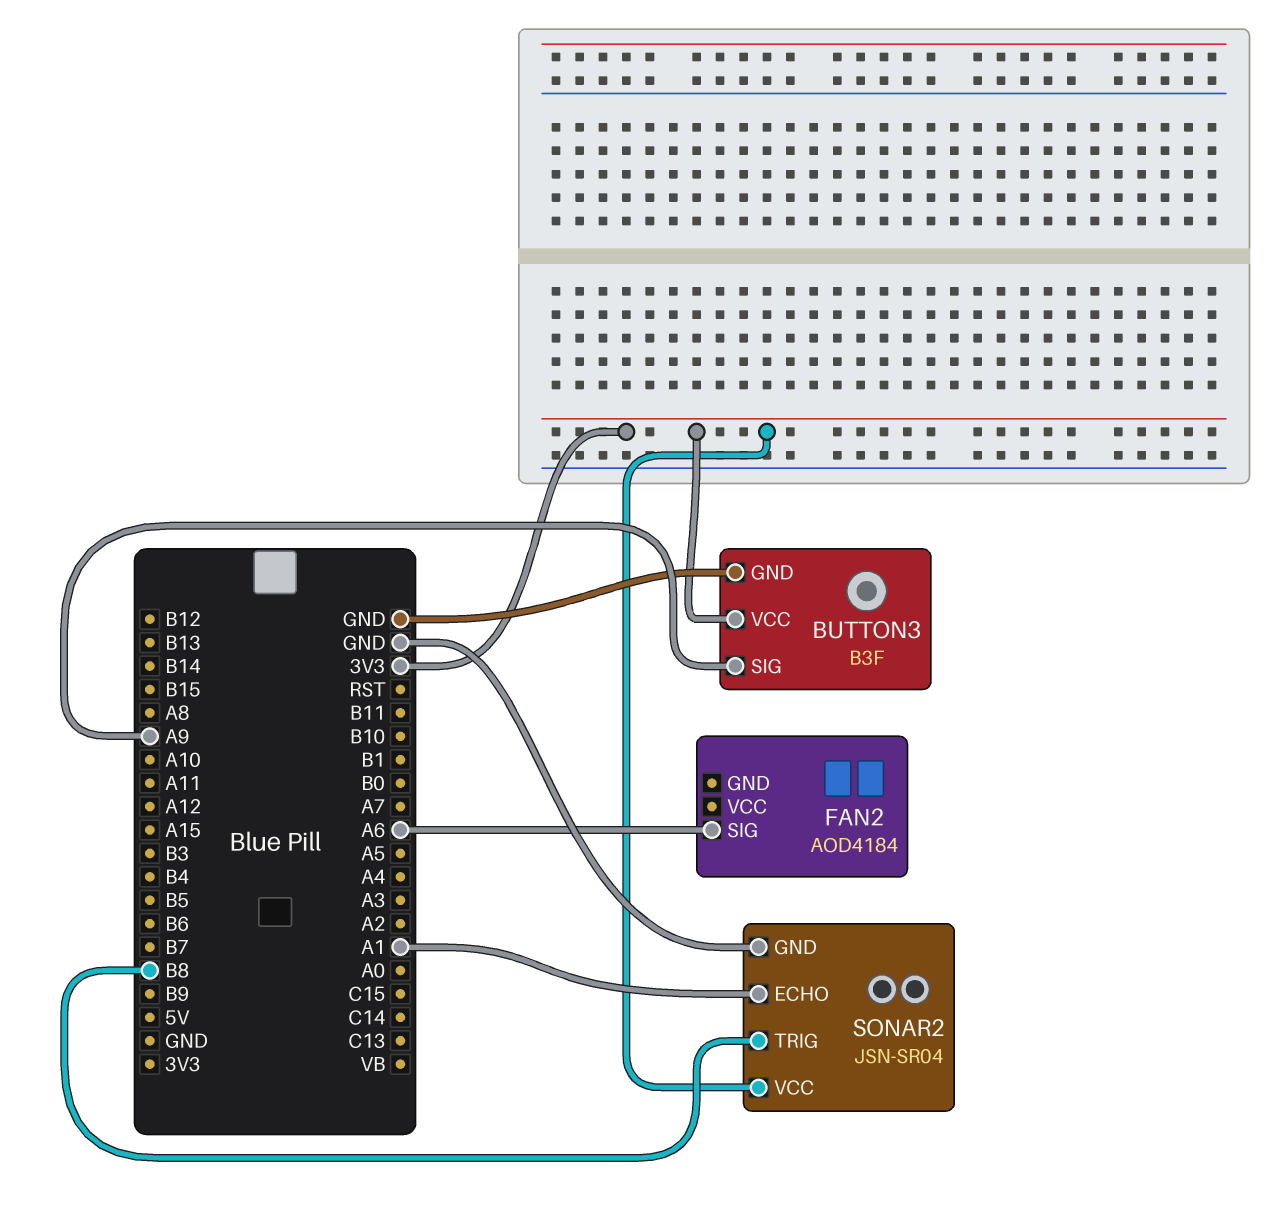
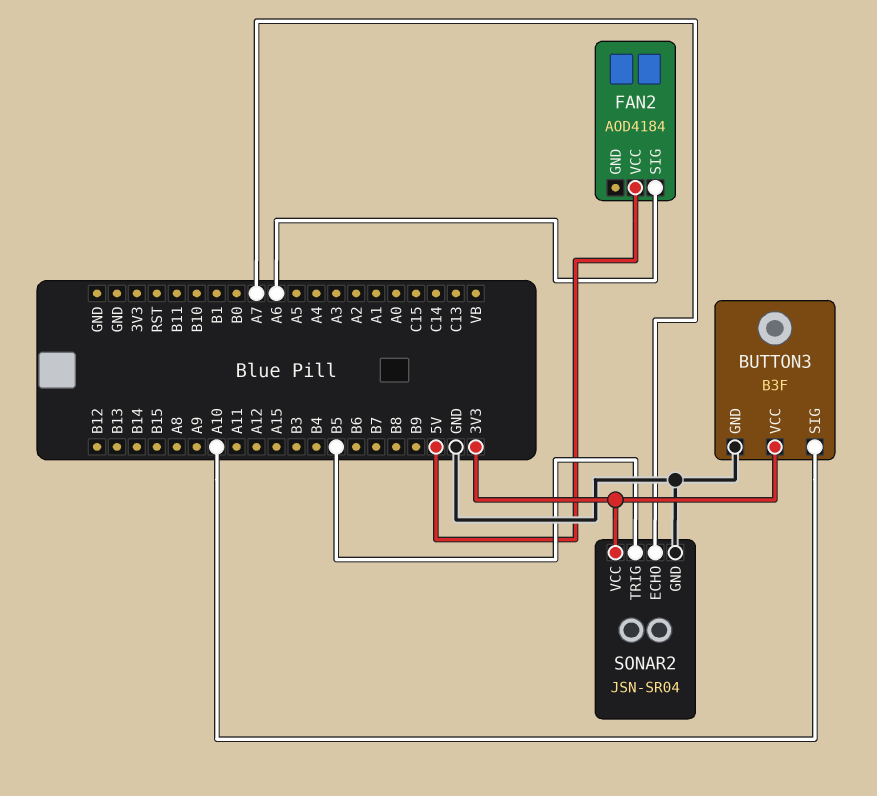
BUTTON3 pin SIG: A9 -> A10
FAN2 pin VCC: none -> 5V
SONAR2 pin ECHO: A1 -> A7
SONAR2 pin TRIG: B8 -> B5

